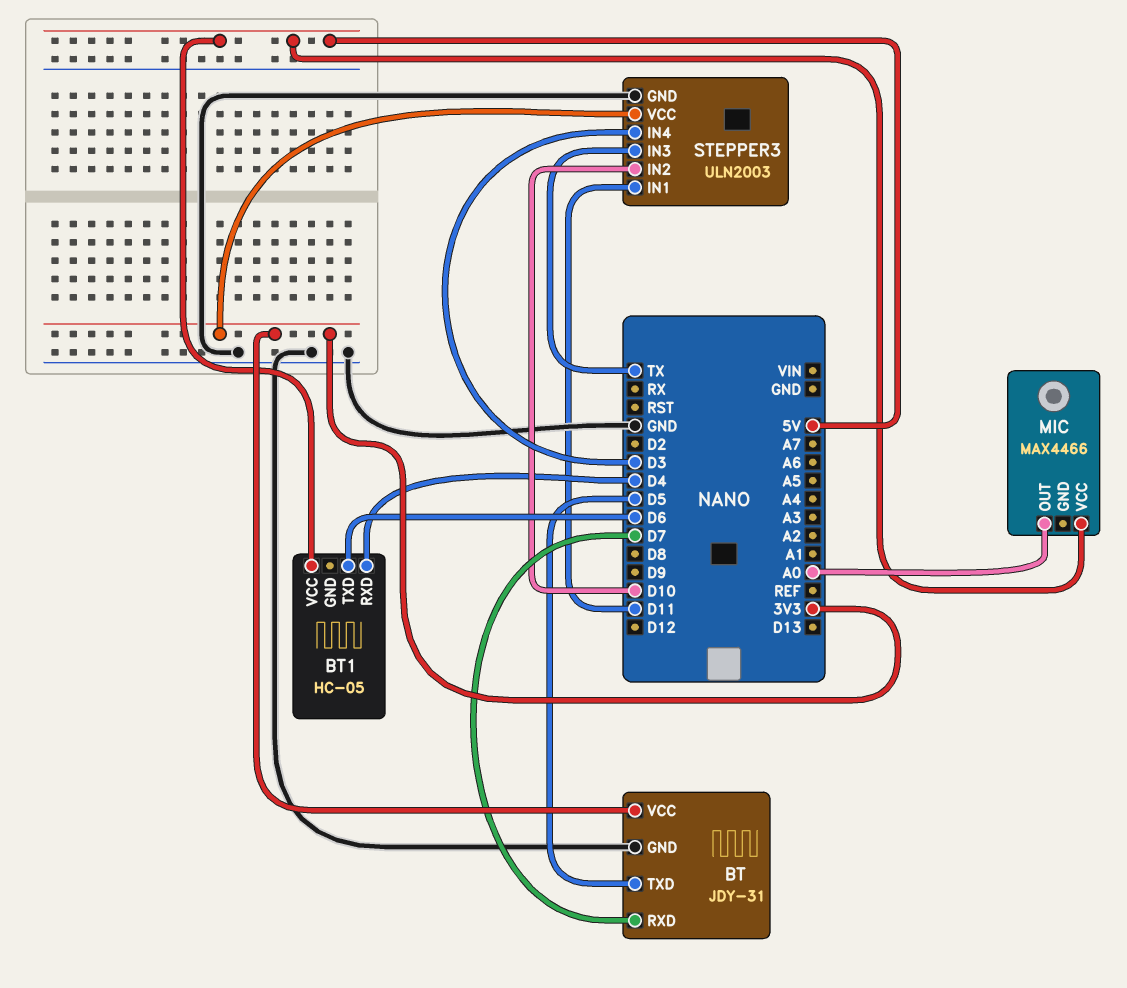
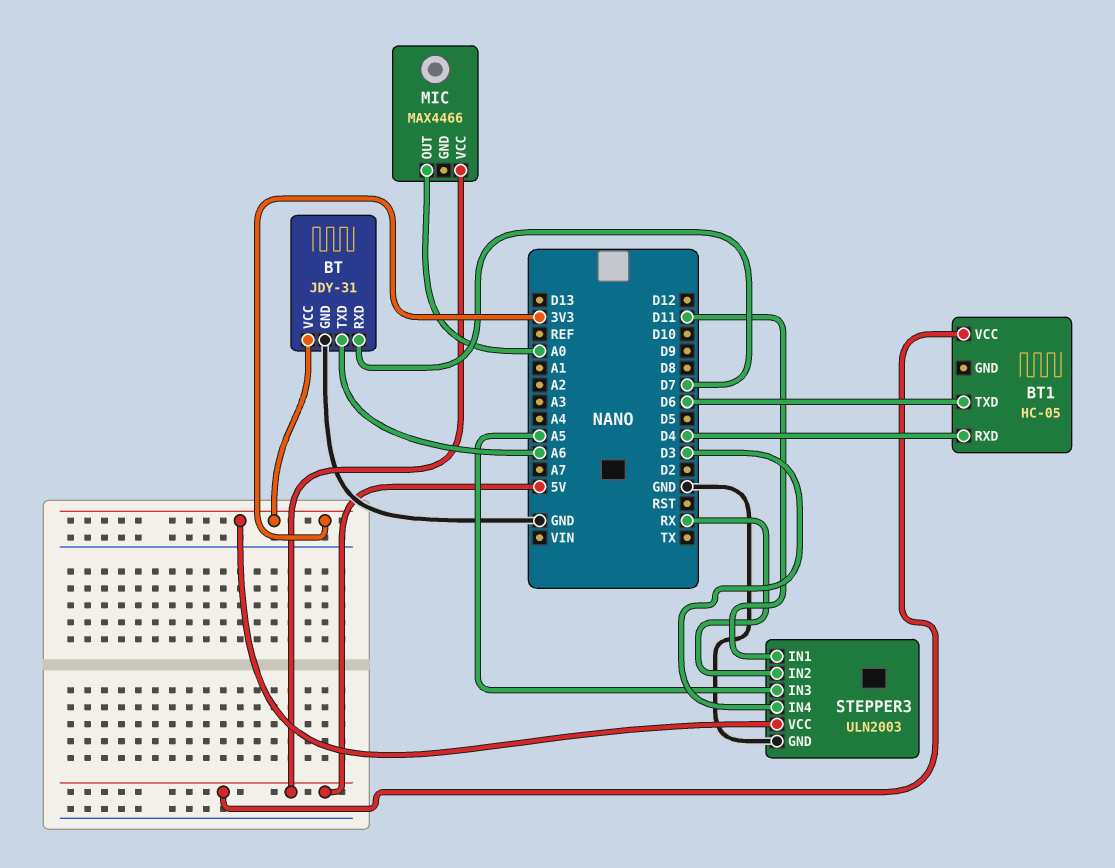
BT pin TXD: D5 -> A6
STEPPER3 pin IN2: D10 -> RX
STEPPER3 pin IN3: TX -> A5

